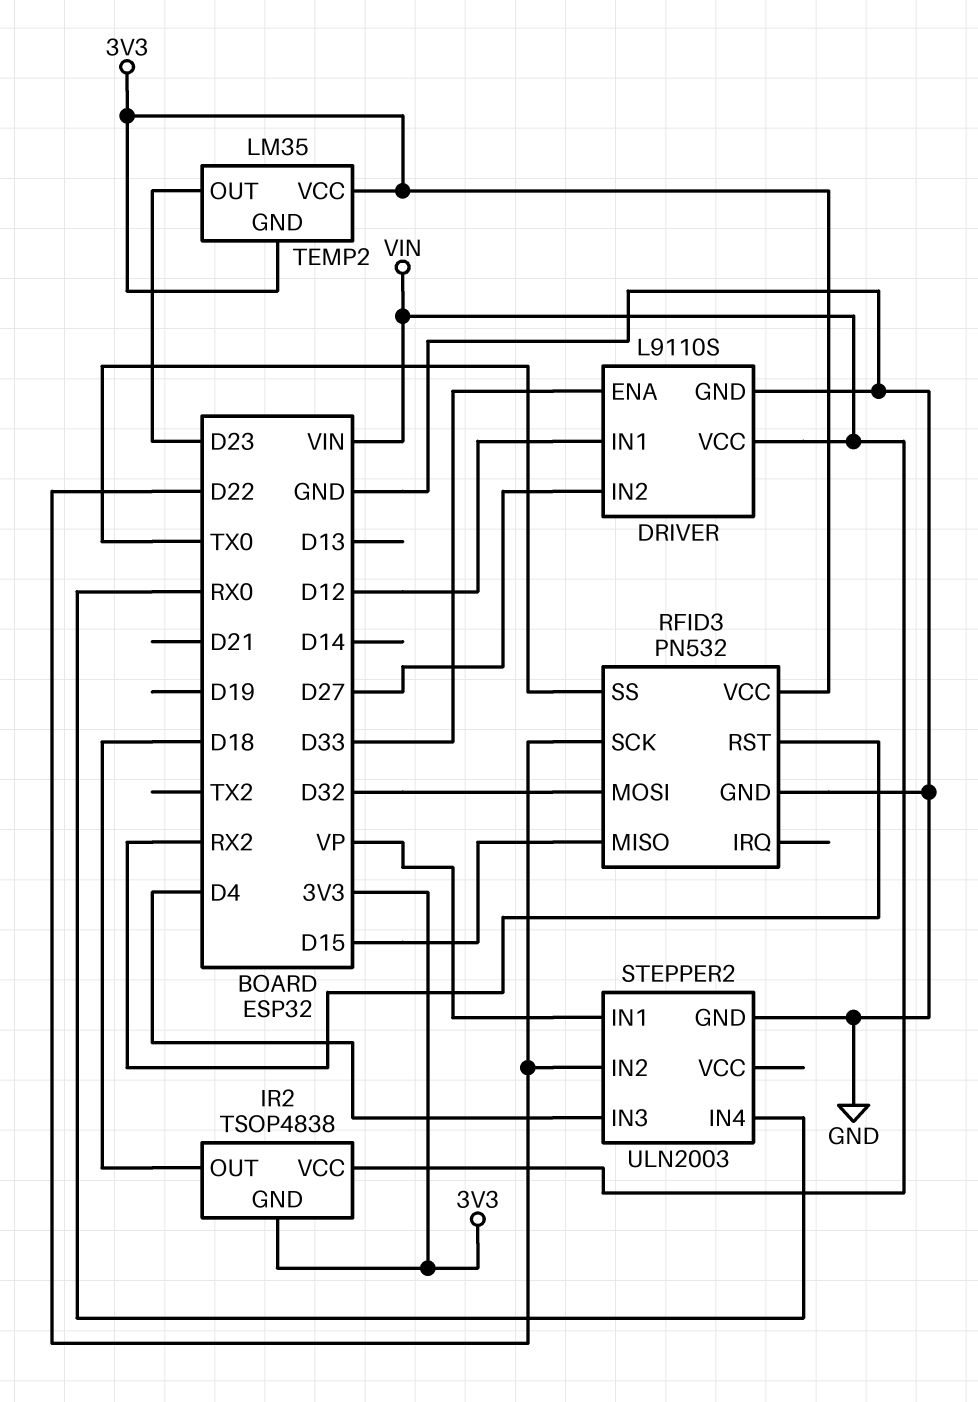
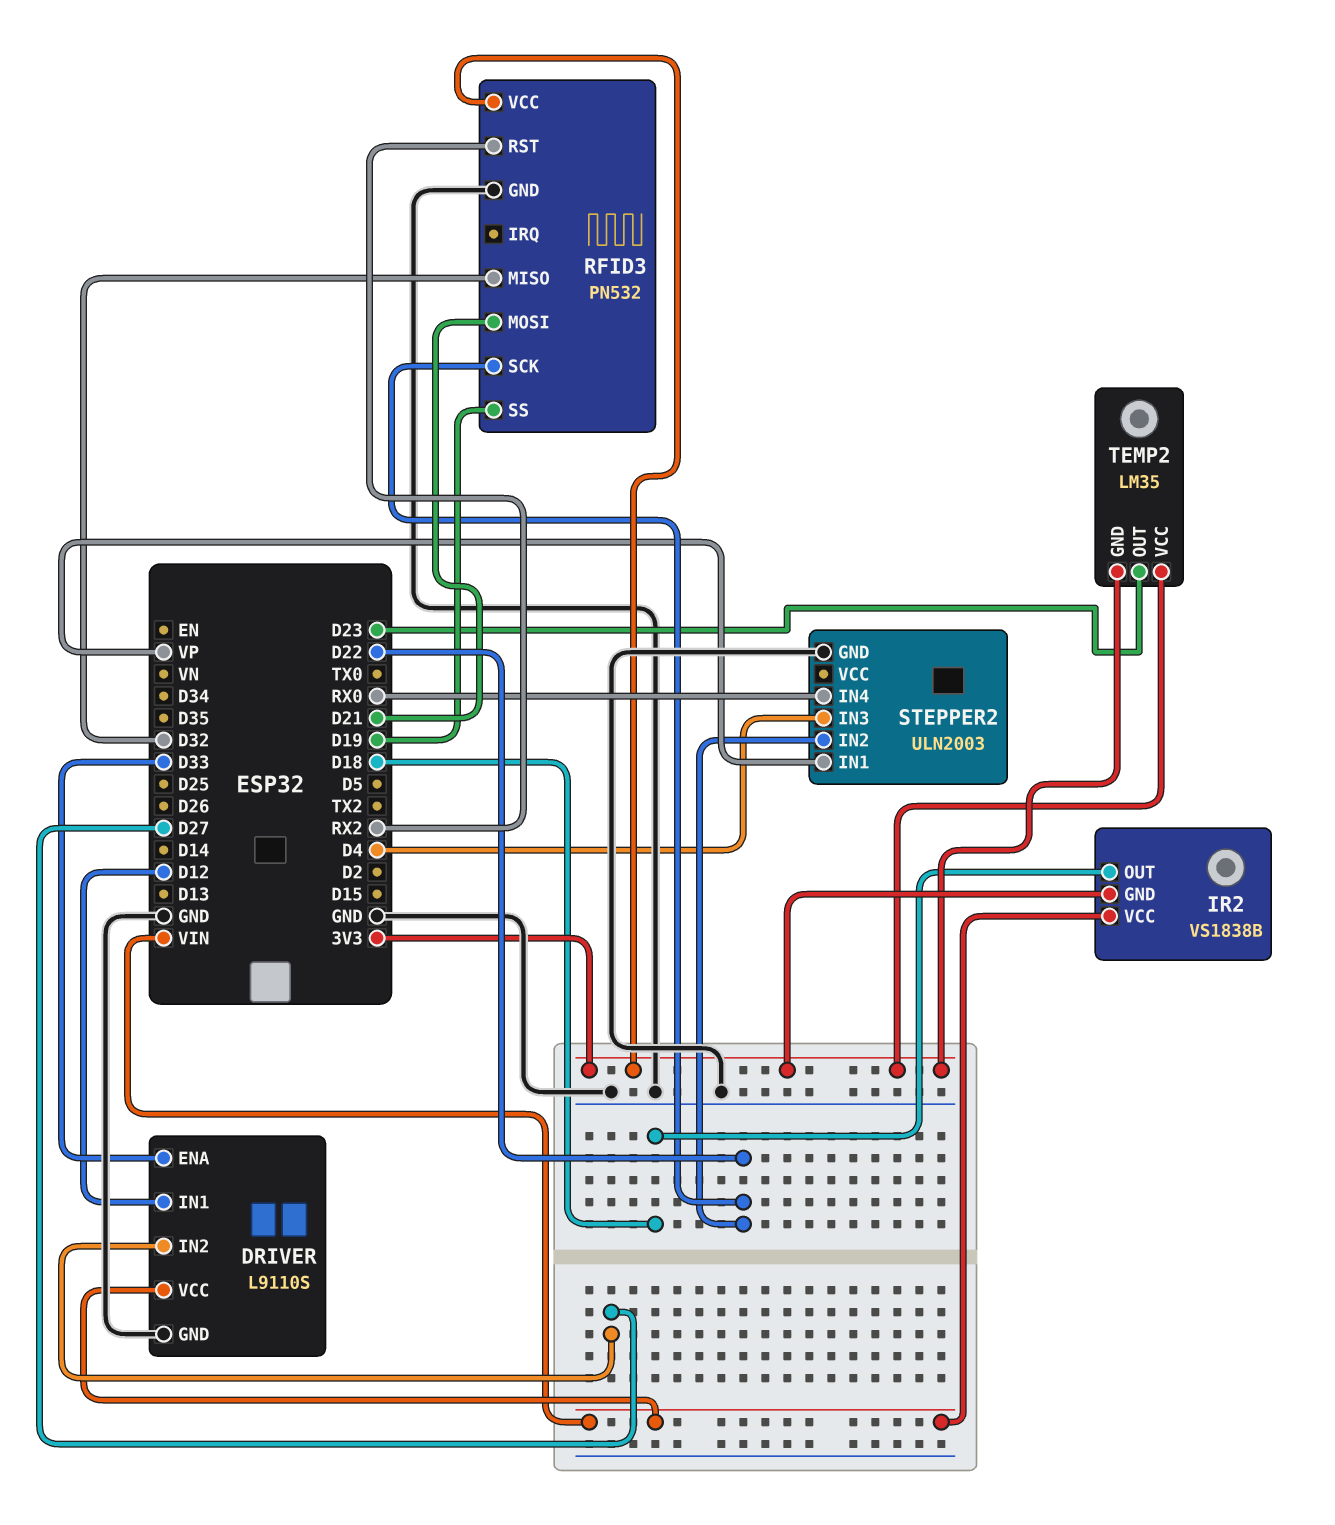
IR2: TSOP4838 -> VS1838B
RFID3 pin MISO: D15 -> D32
RFID3 pin MOSI: D32 -> D21
RFID3 pin SS: TX0 -> D19

